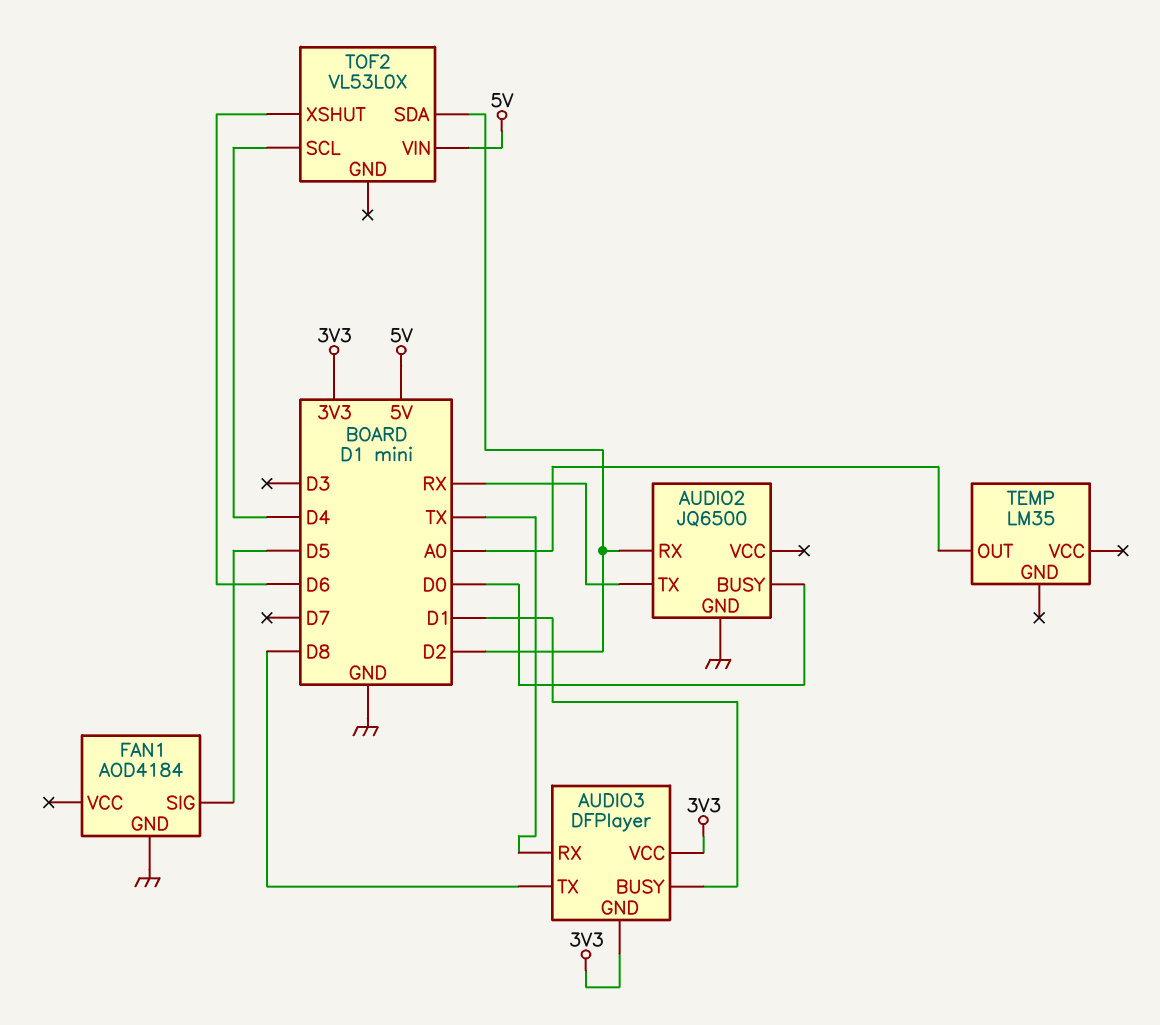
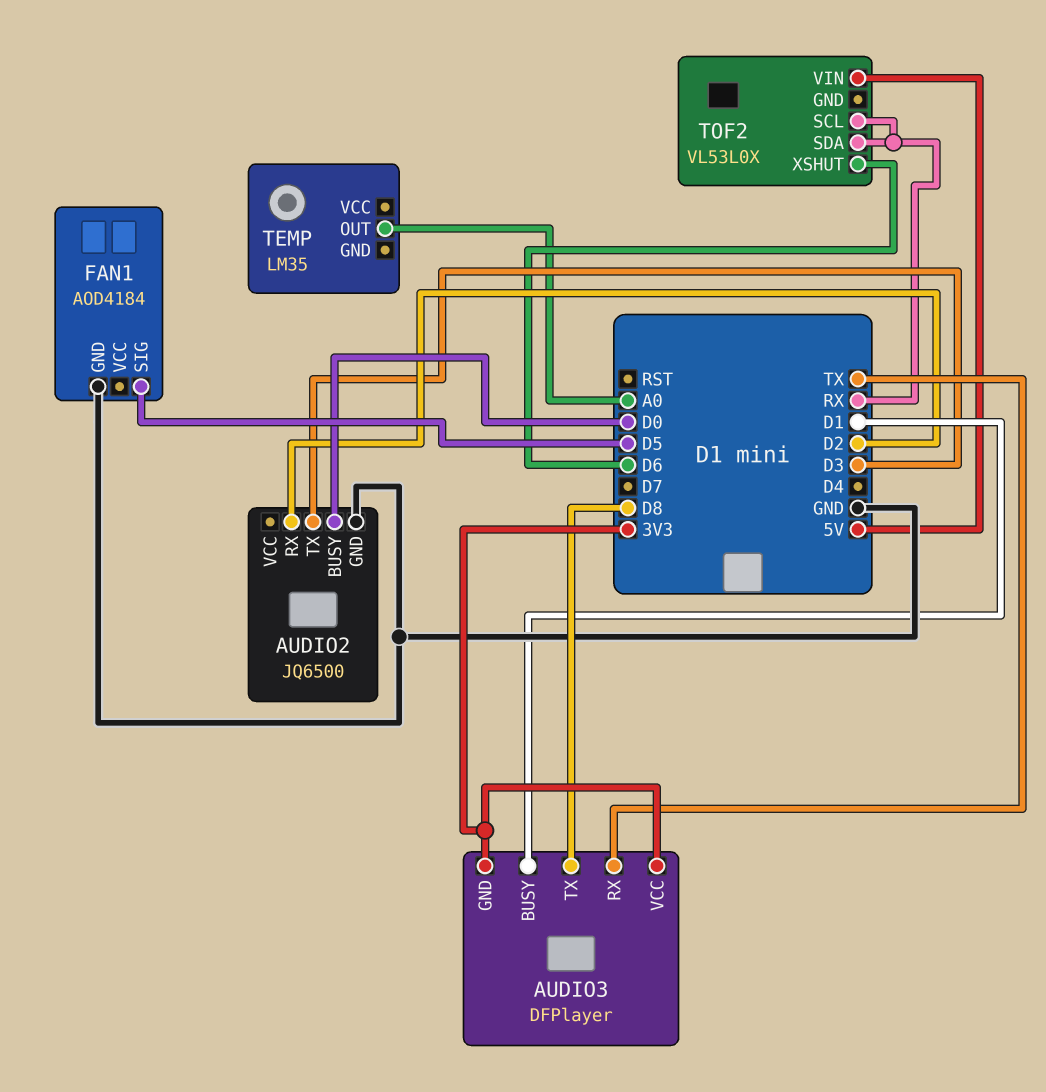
AUDIO2 pin TX: RX -> D3
TOF2 pin SCL: D4 -> RX
TOF2 pin SDA: D2 -> RX

